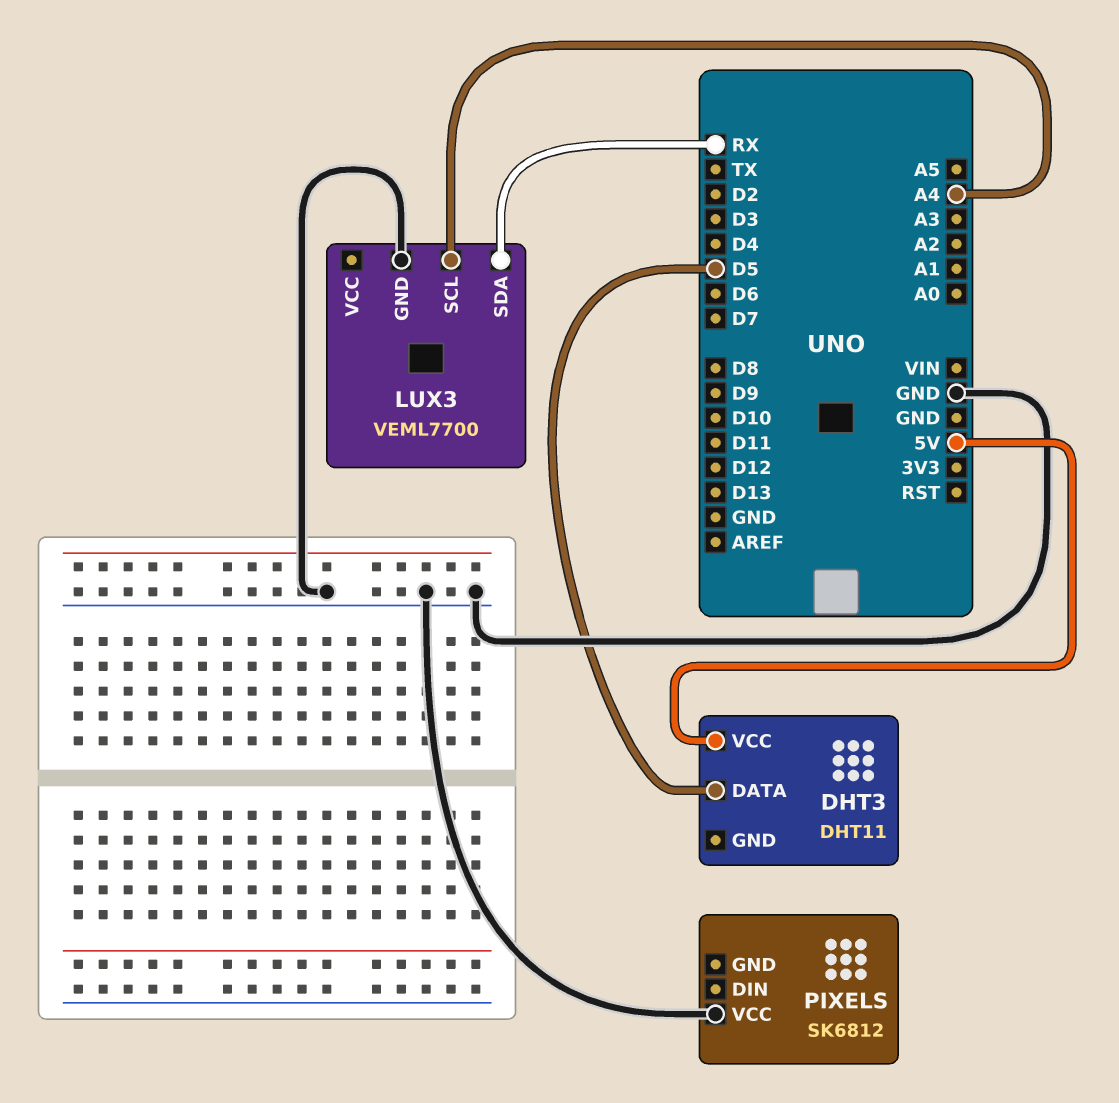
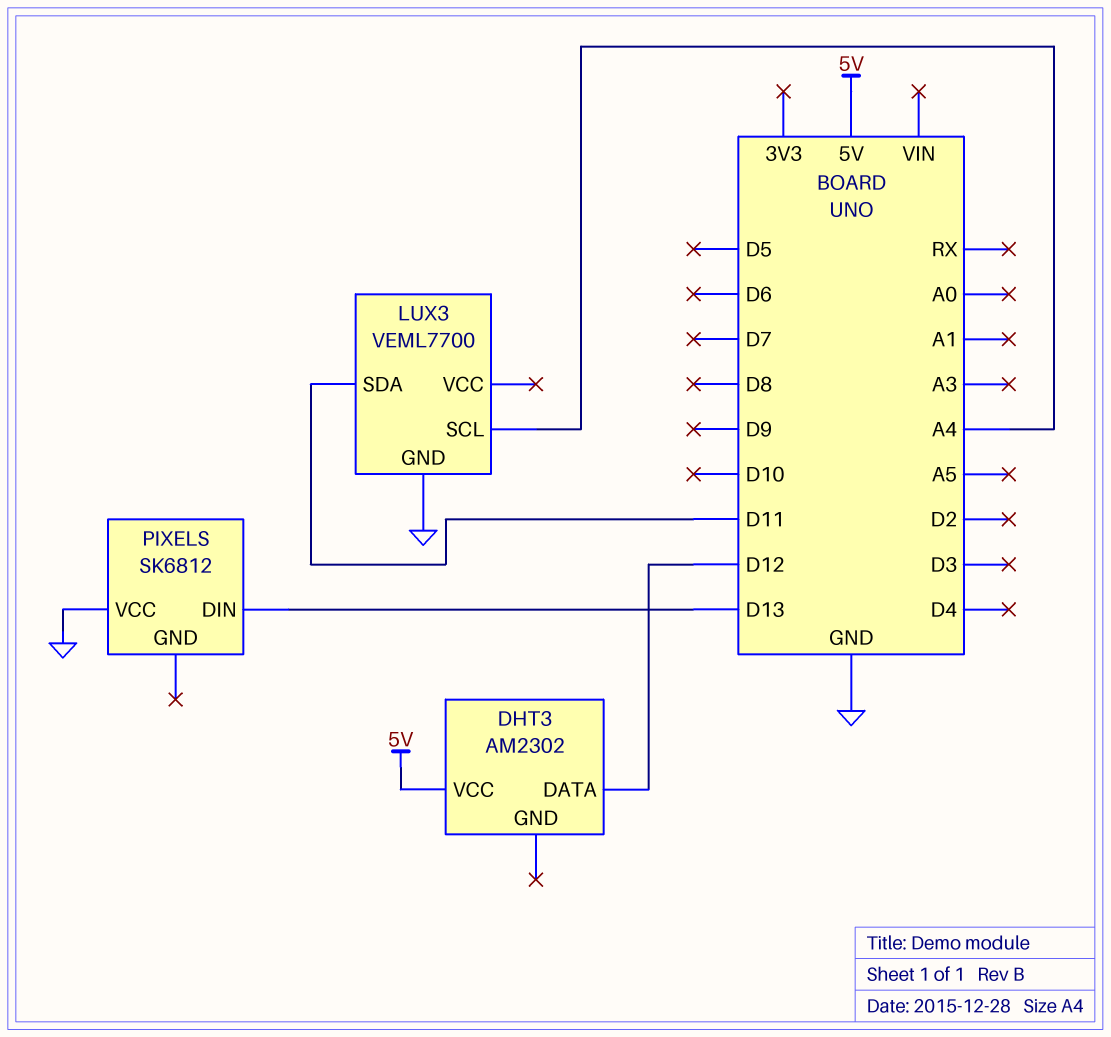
DHT3: DHT11 -> AM2302
DHT3 pin DATA: D5 -> D12
LUX3 pin SDA: RX -> D11
PIXELS pin DIN: none -> D13

